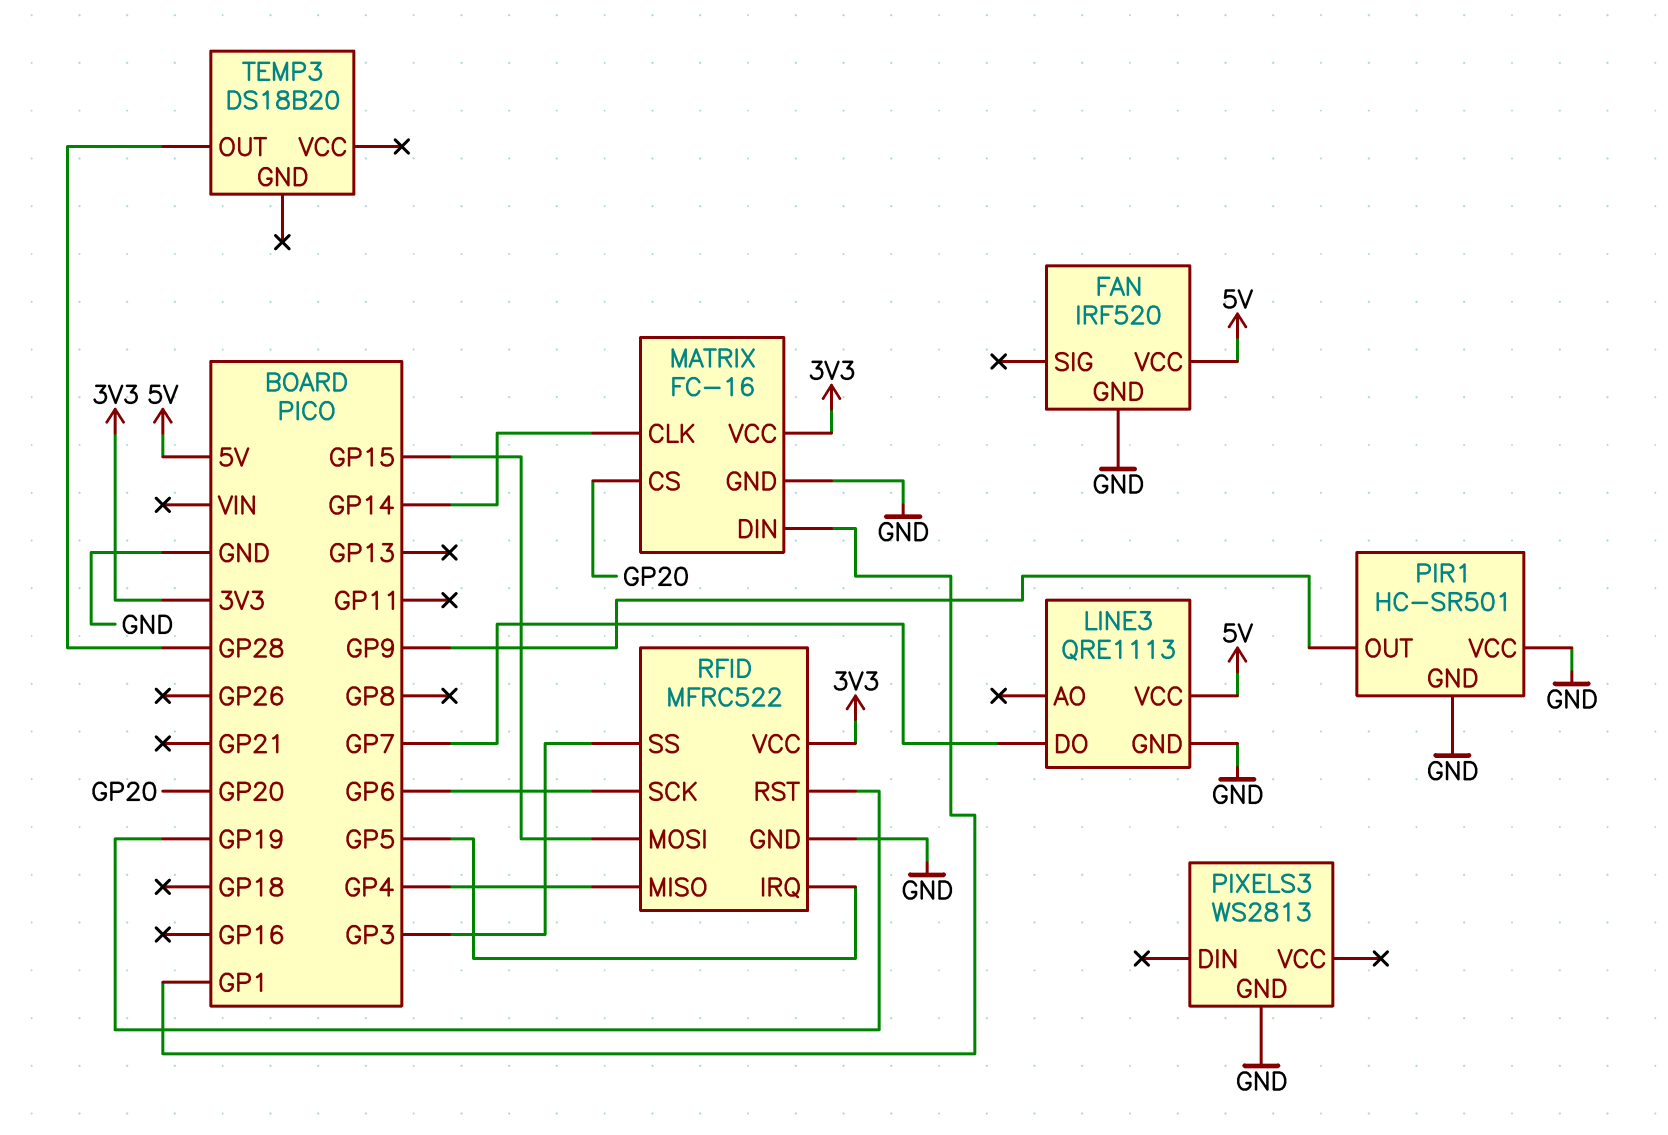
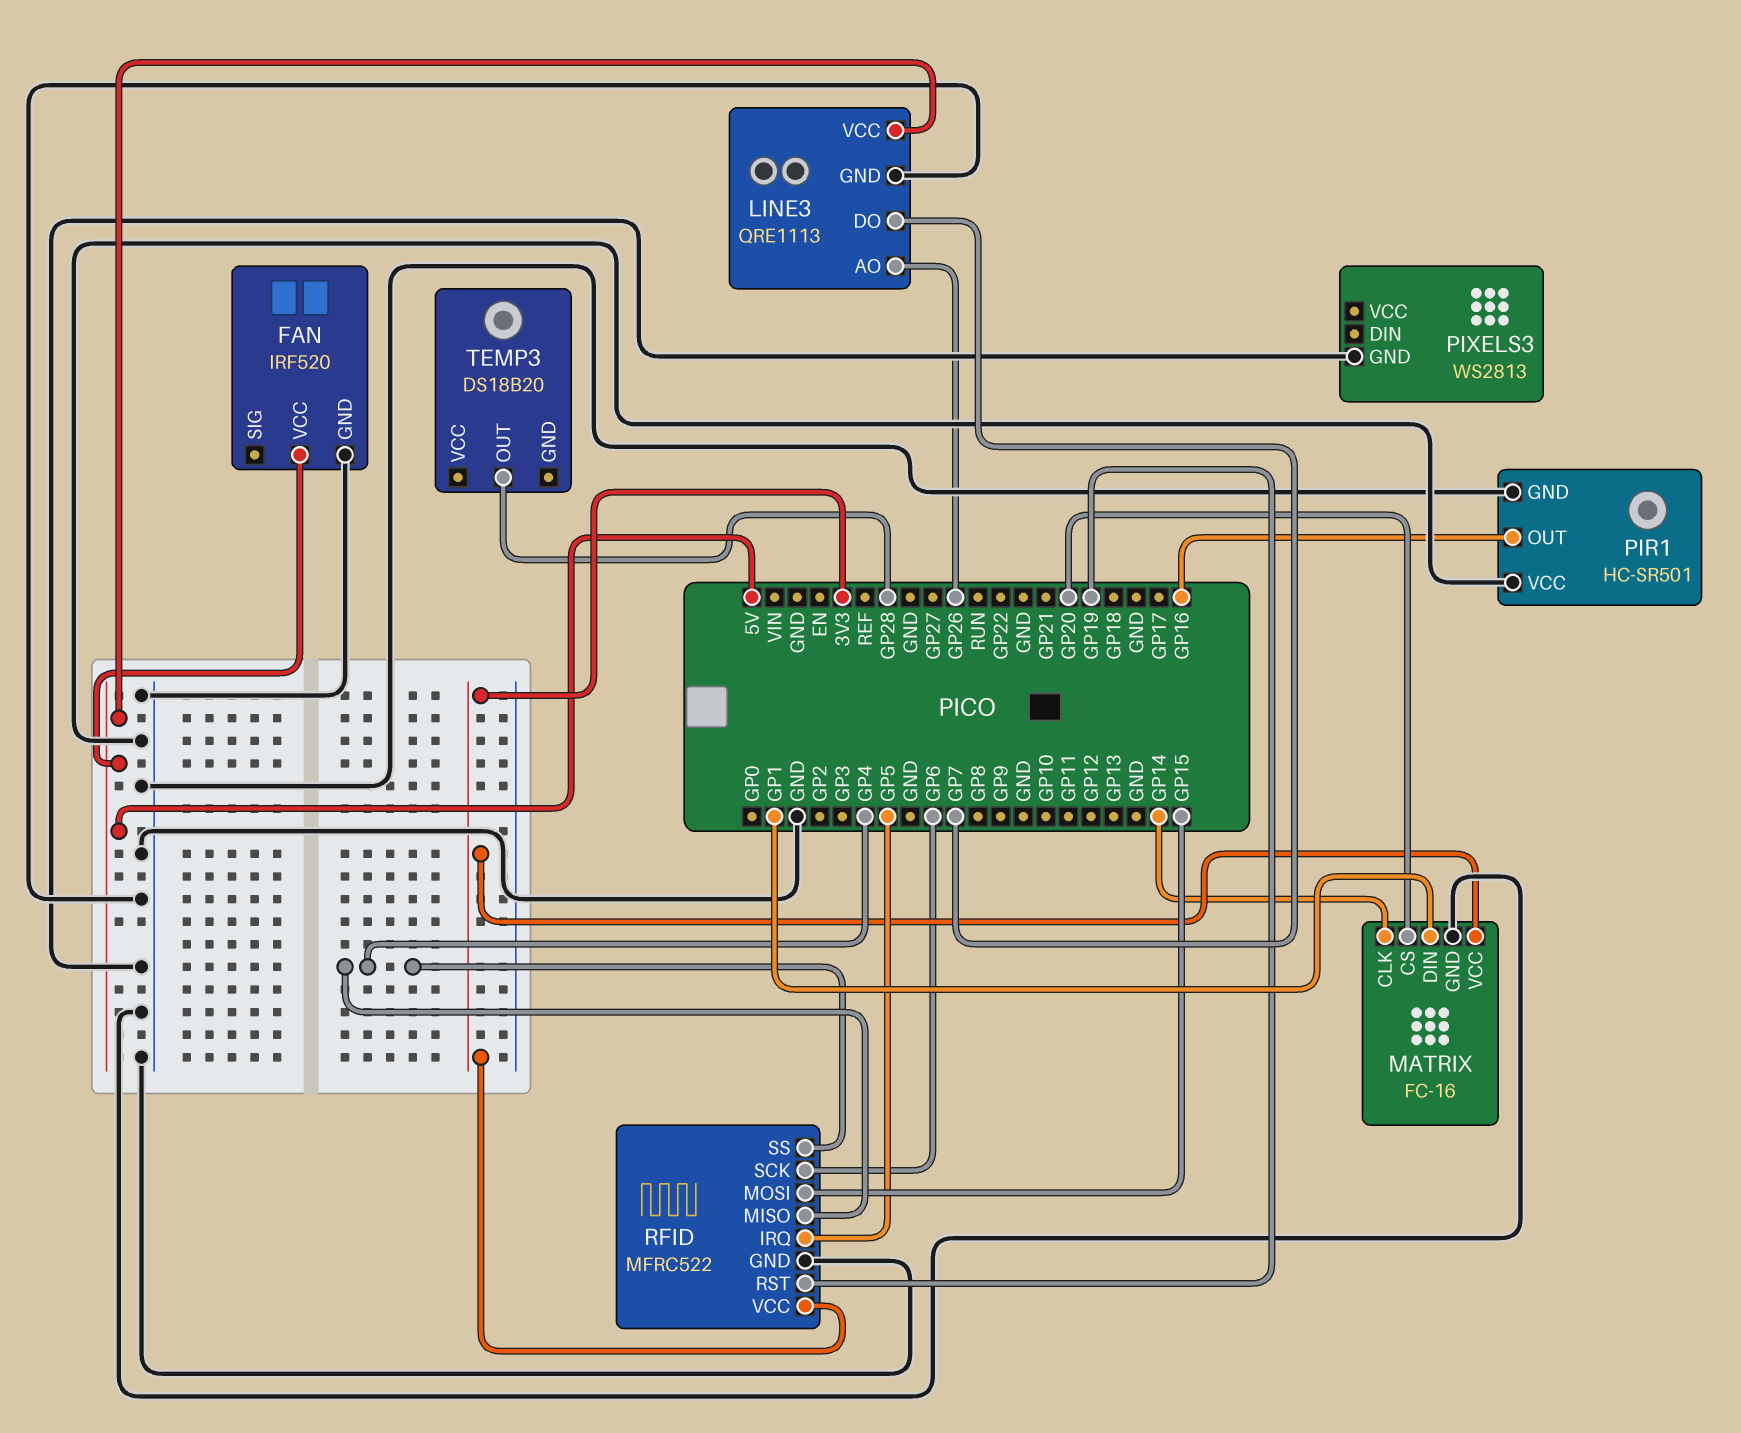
LINE3 pin AO: none -> GP26
PIR1 pin OUT: GP9 -> GP16
RFID pin SS: GP3 -> GP4

